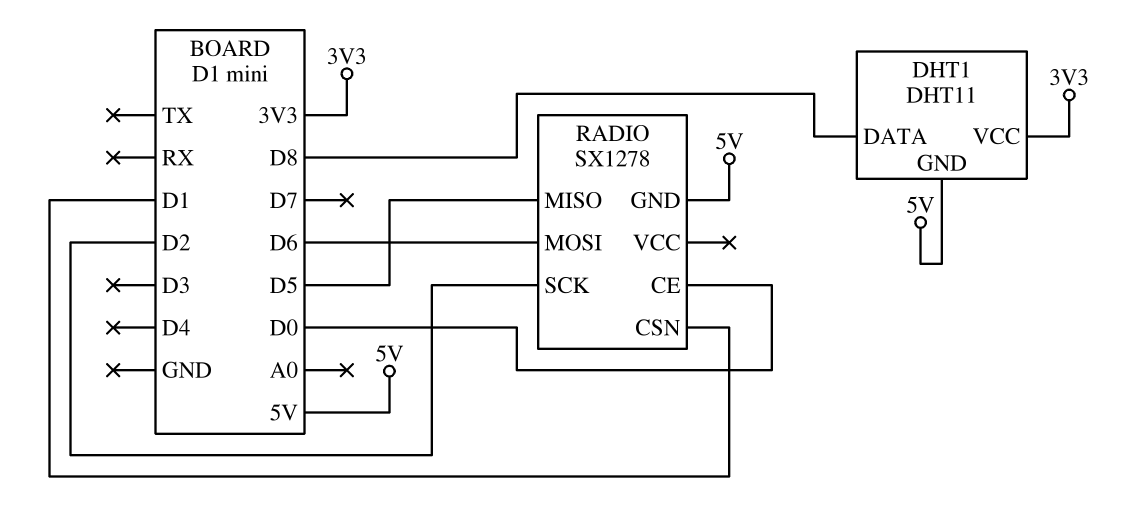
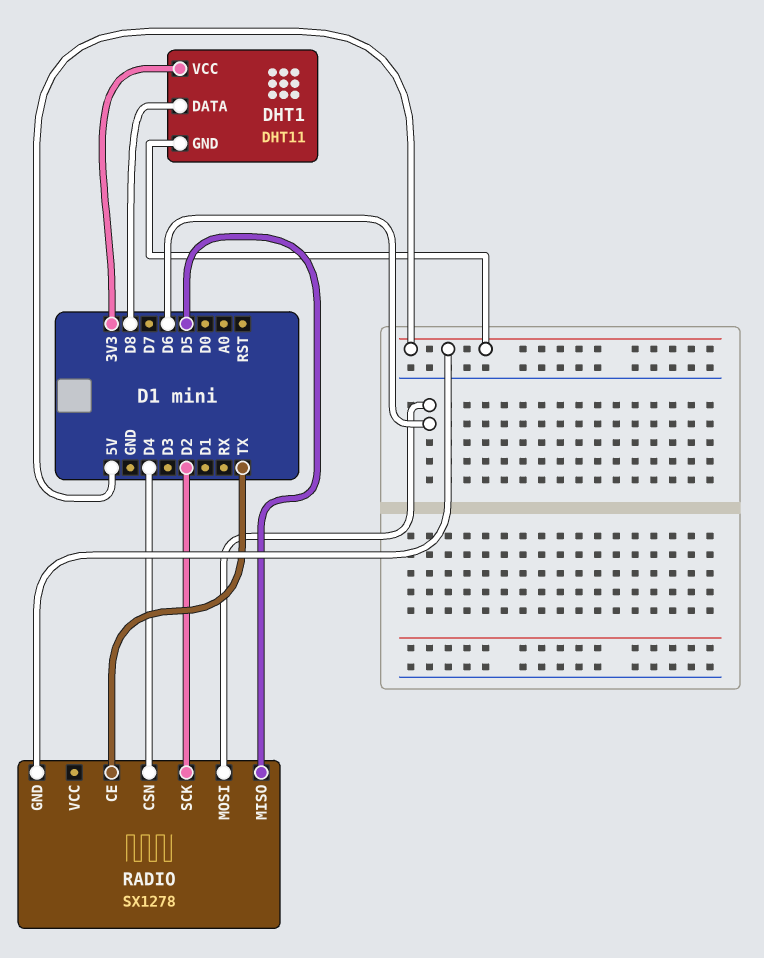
RADIO pin CE: D0 -> TX
RADIO pin CSN: D1 -> D4

